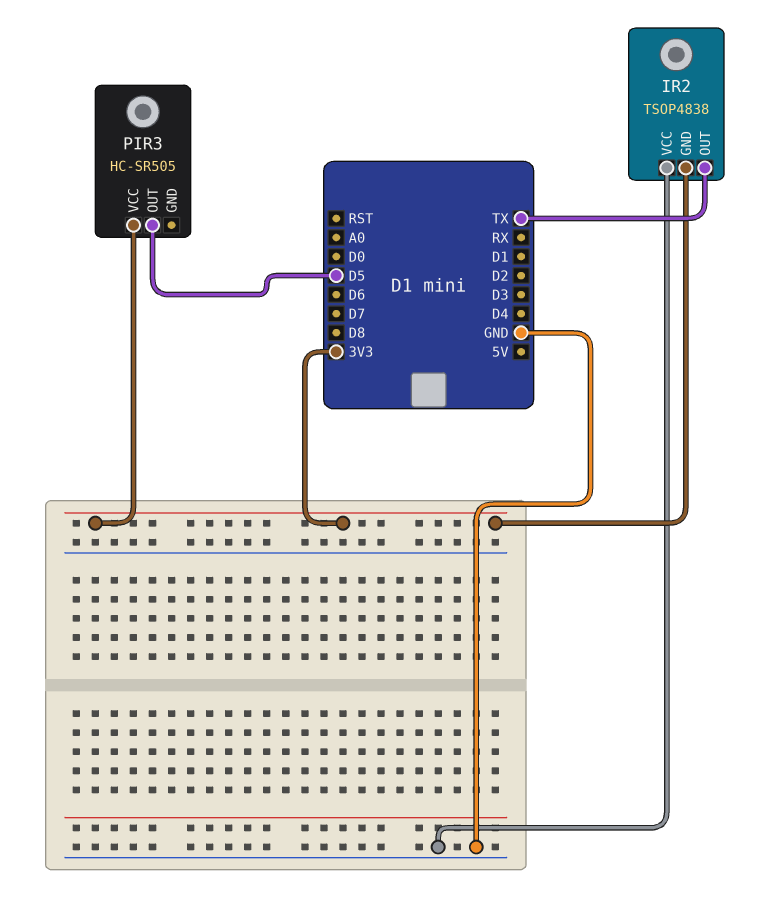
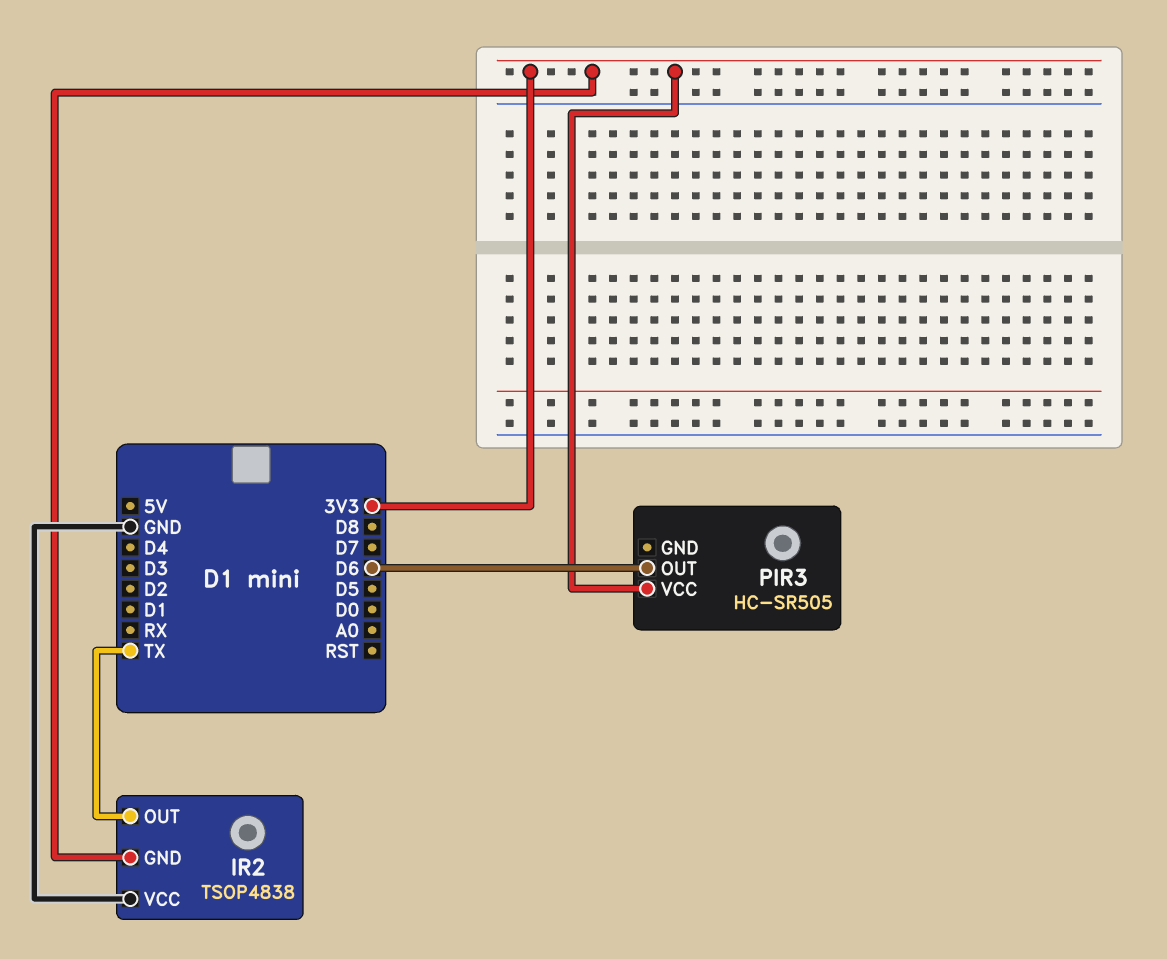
PIR3 pin OUT: D5 -> D6

